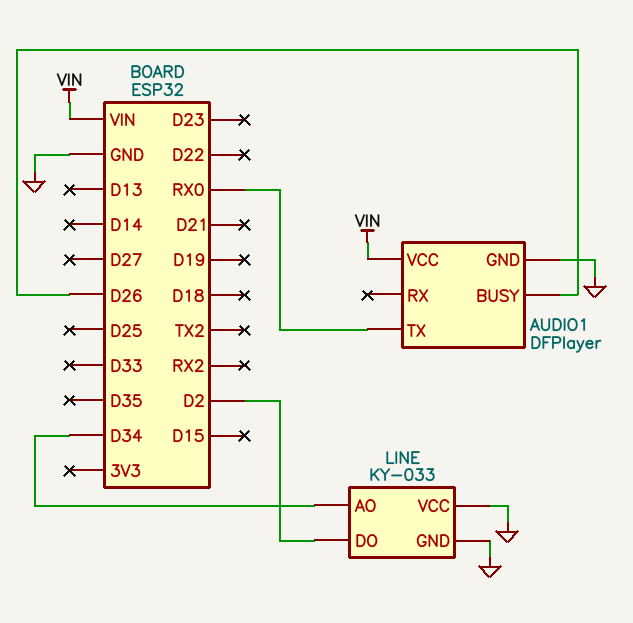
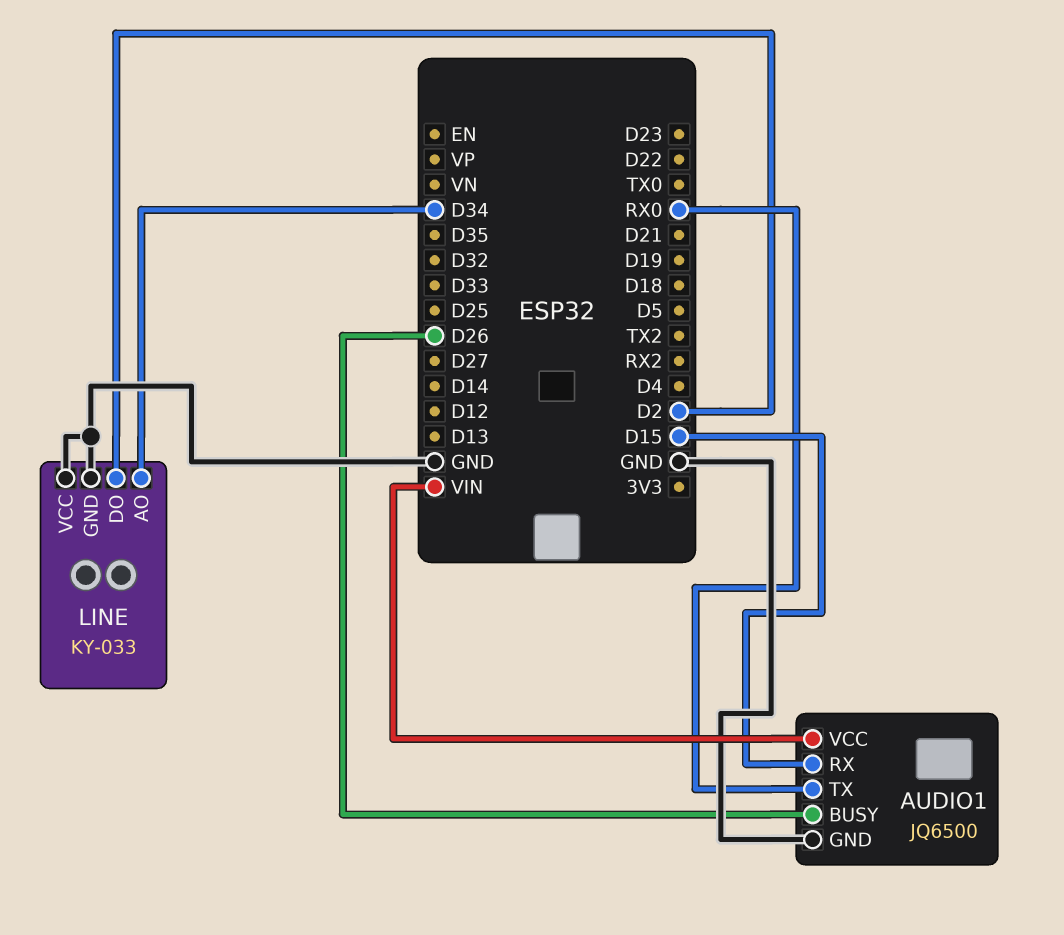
AUDIO1: DFPlayer -> JQ6500
AUDIO1 pin RX: none -> D15

